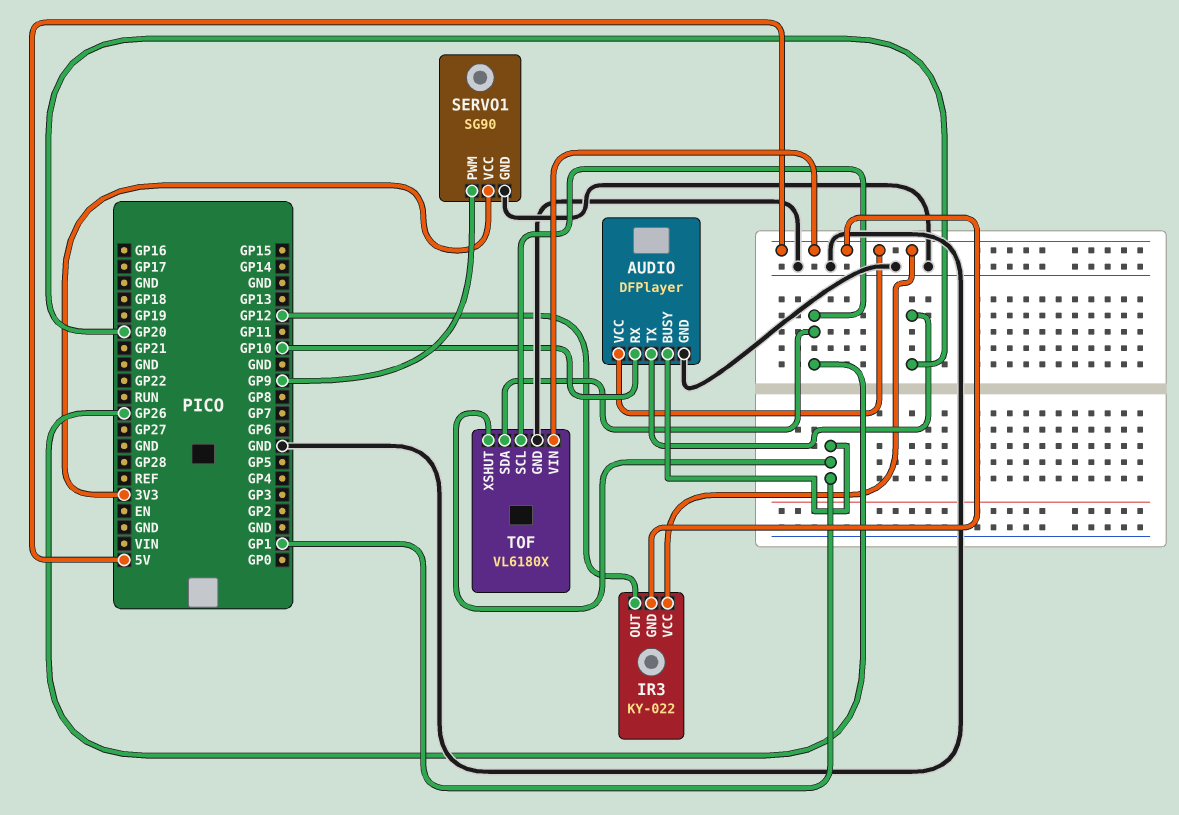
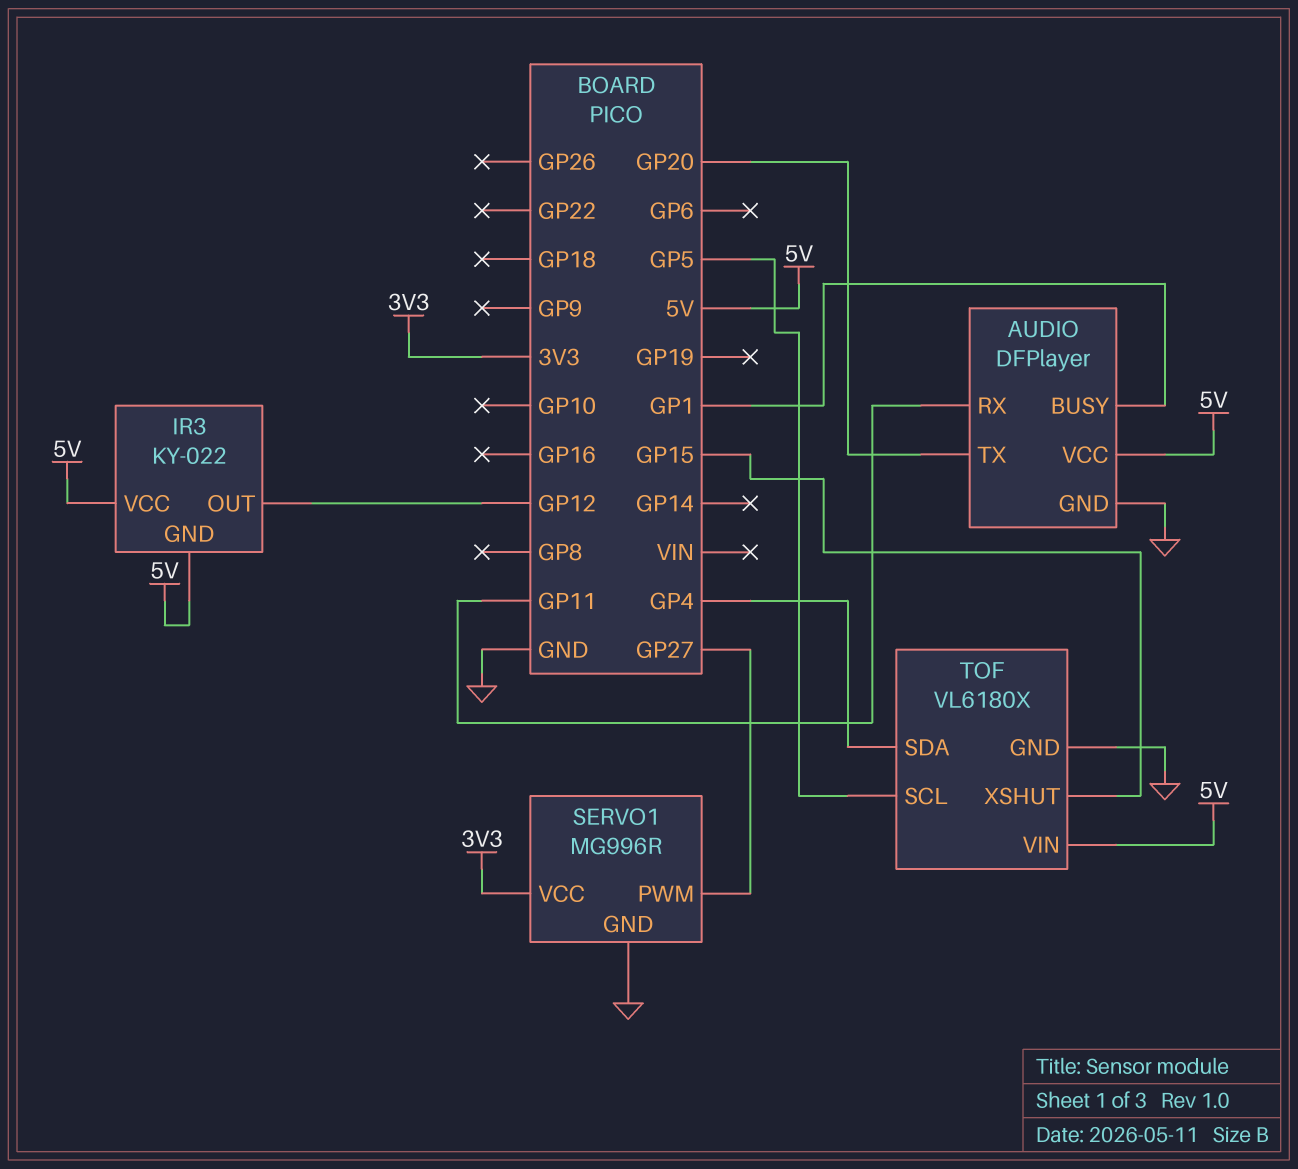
AUDIO pin RX: GP10 -> GP11
SERVO1: SG90 -> MG996R
SERVO1 pin PWM: GP9 -> GP27
TOF pin SCL: GP26 -> GP5
TOF pin SDA: GP26 -> GP4
TOF pin XSHUT: GP1 -> GP15

